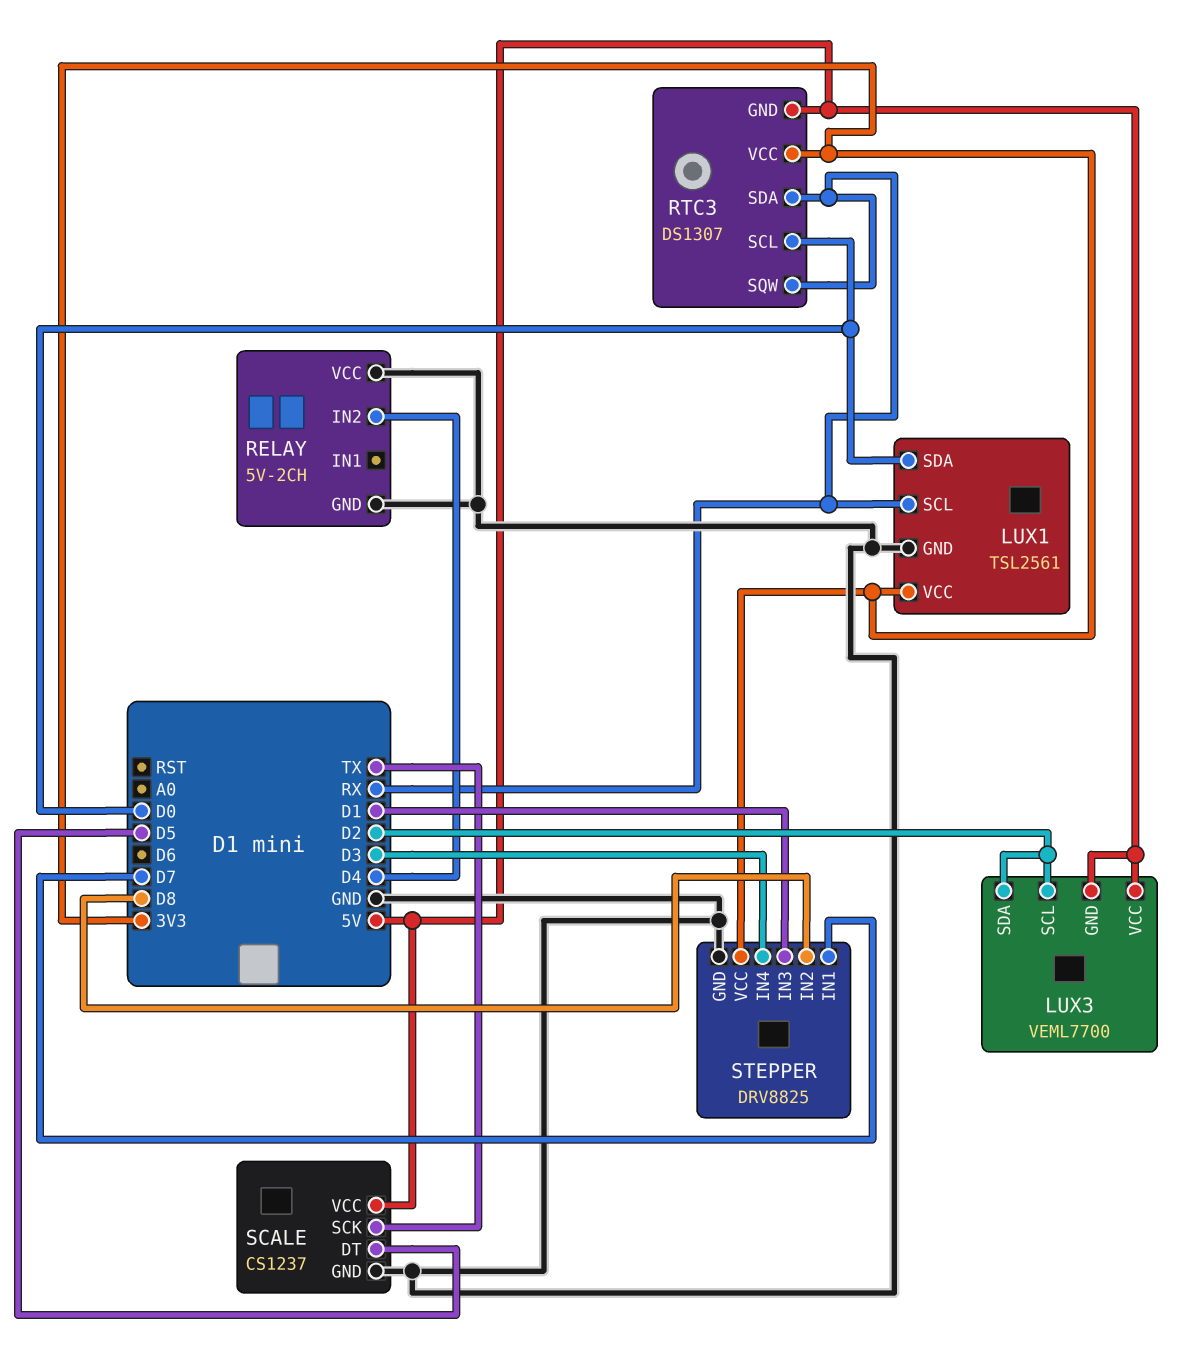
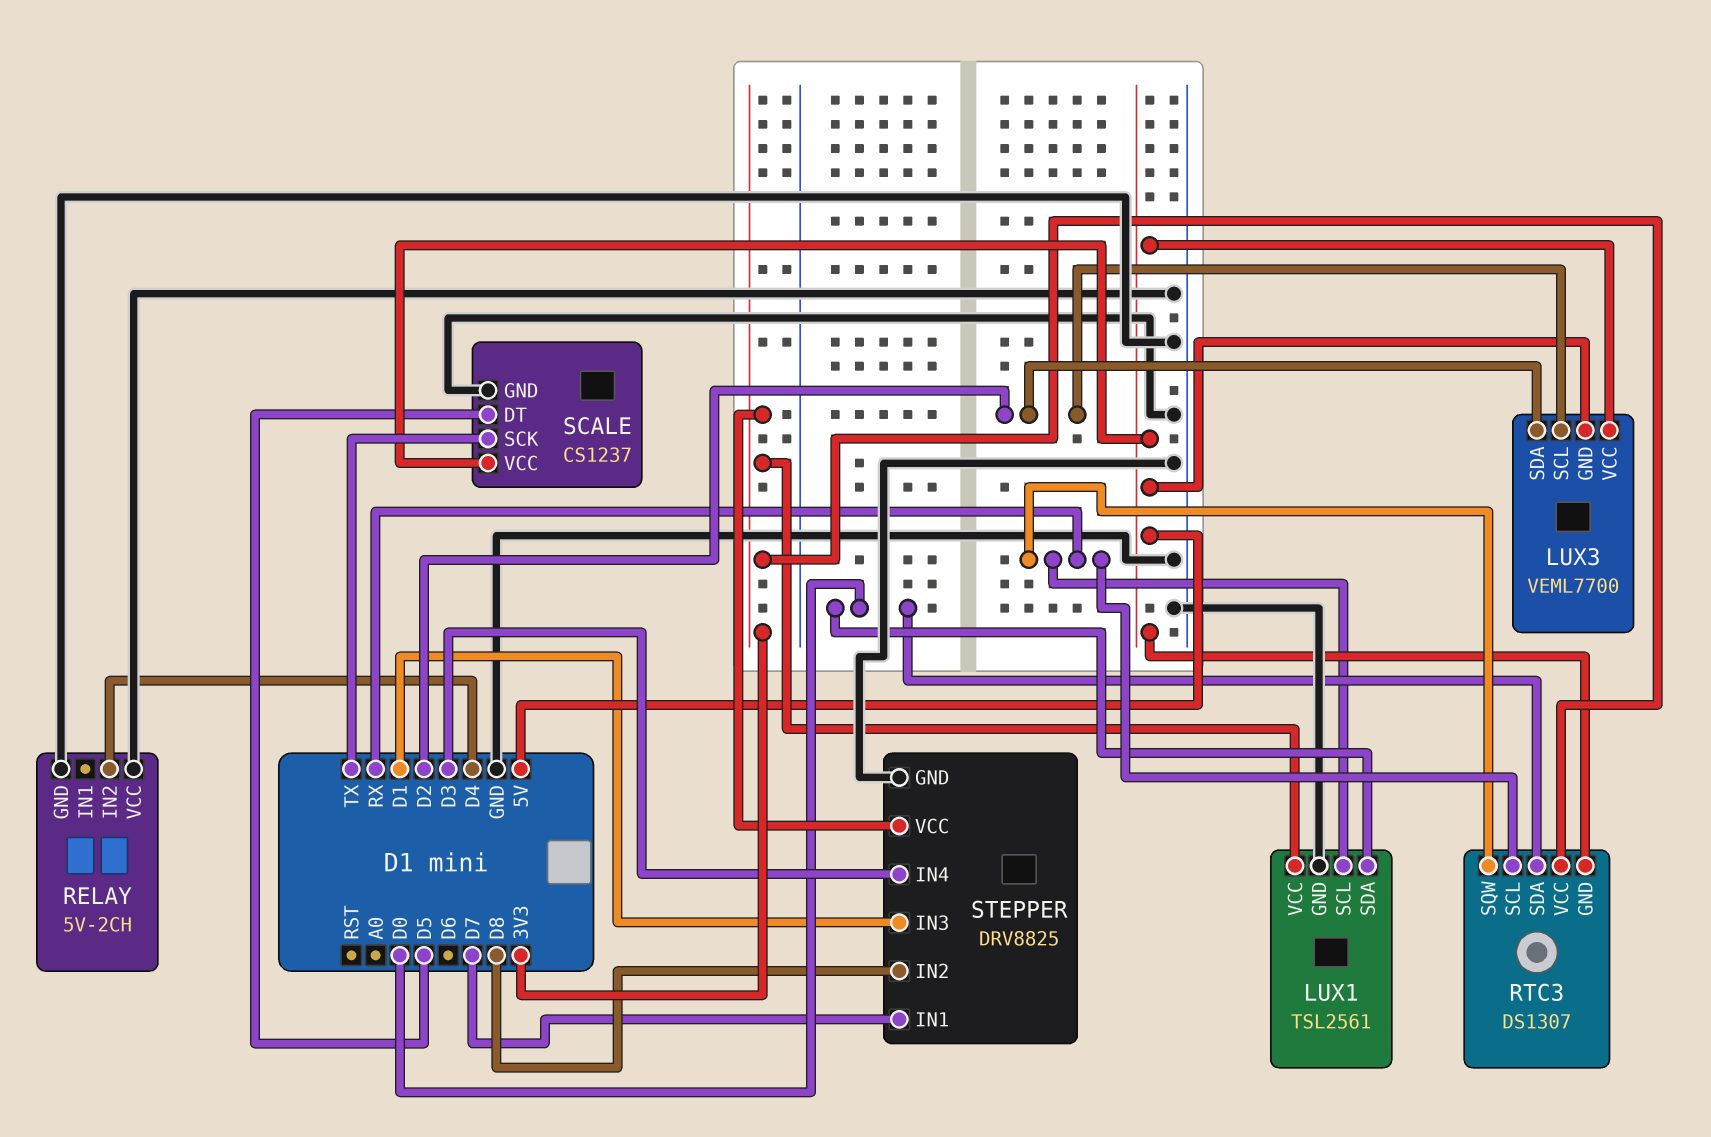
RTC3 pin SCL: D0 -> RX
RTC3 pin SDA: RX -> D0

